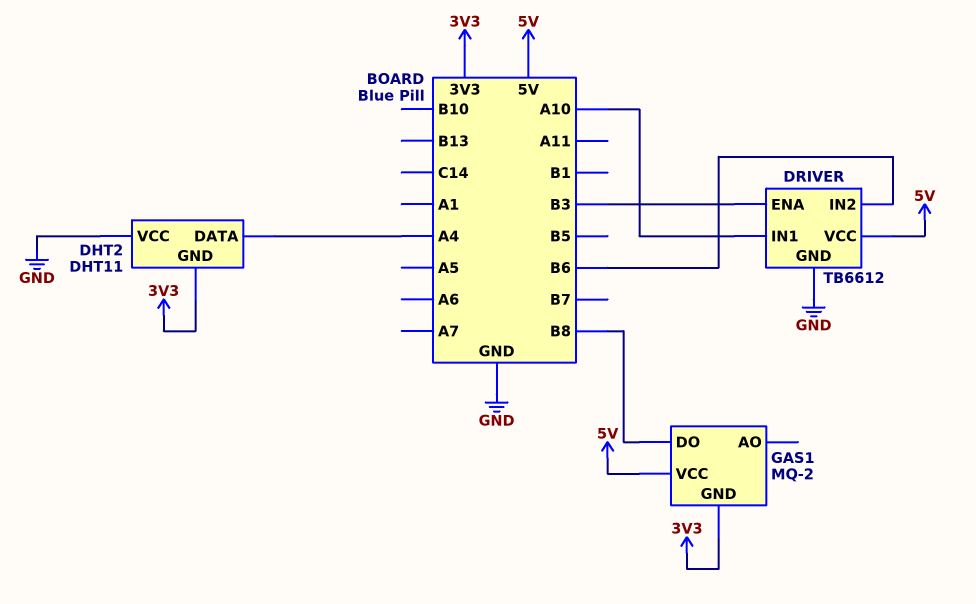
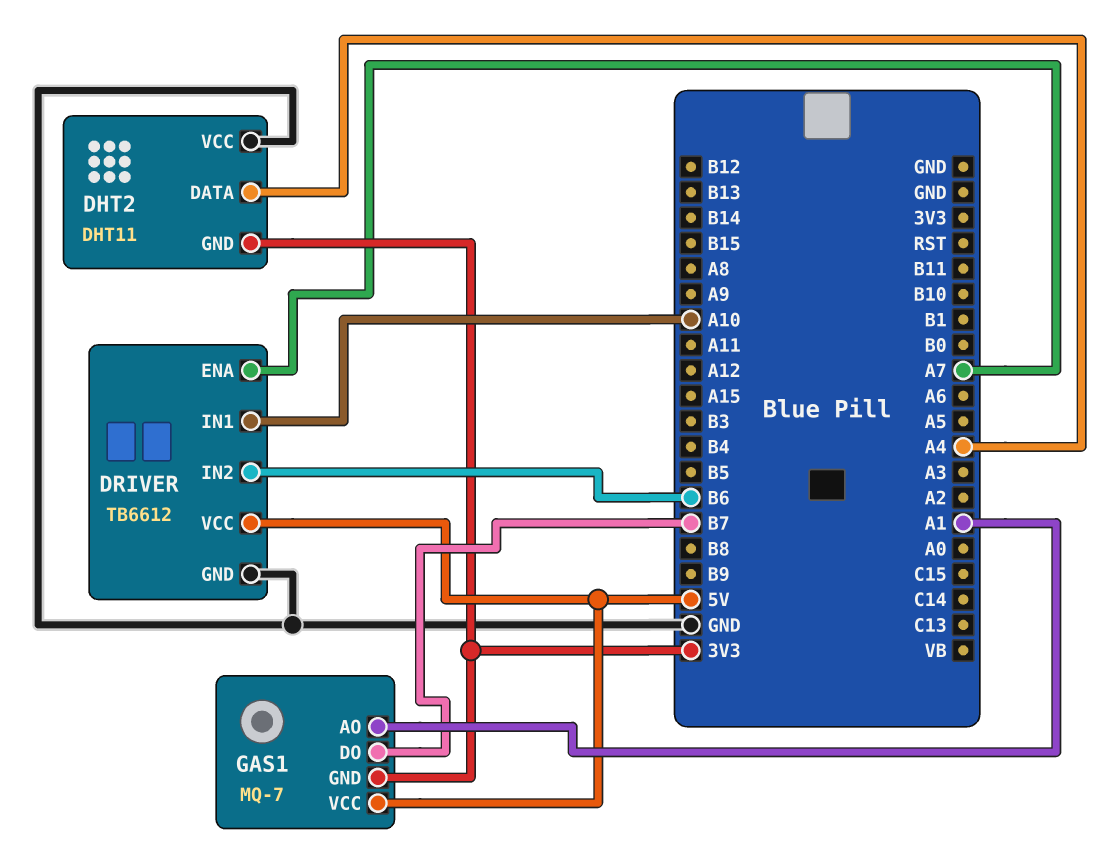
DRIVER pin ENA: B3 -> A7
GAS1: MQ-2 -> MQ-7
GAS1 pin AO: none -> A1
GAS1 pin DO: B8 -> B7

